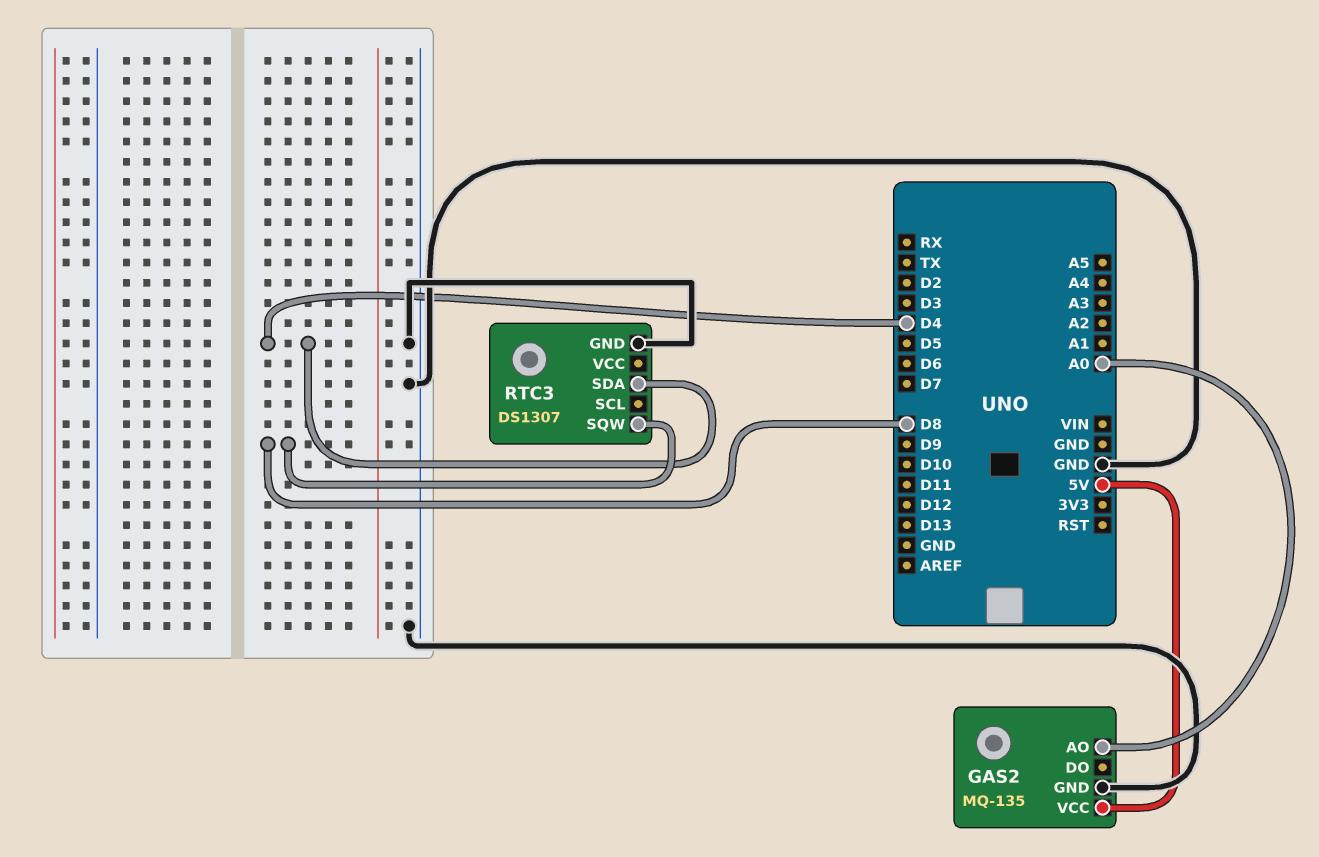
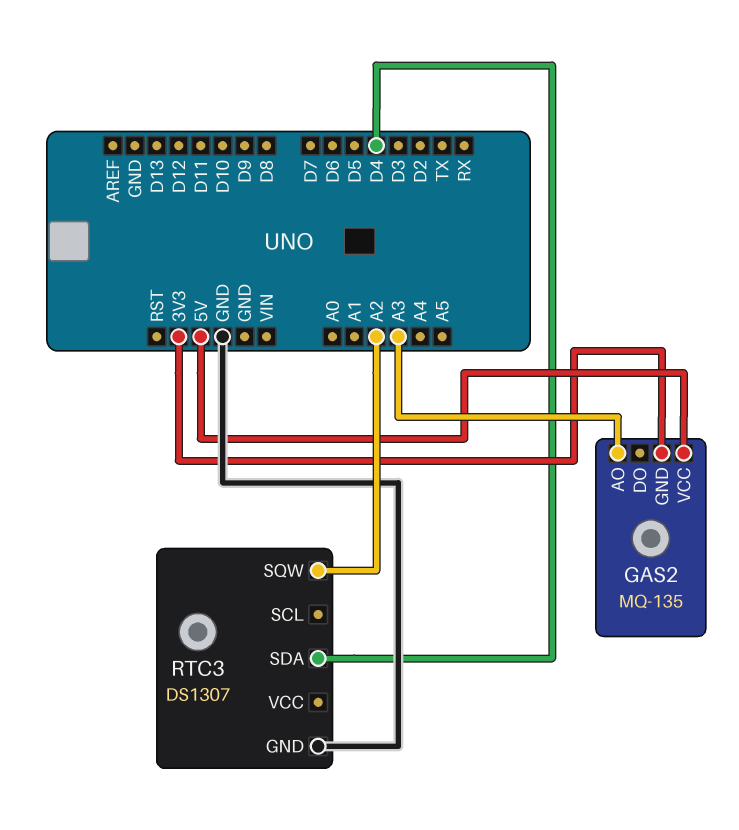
GAS2 pin AO: A0 -> A3
GAS2 pin GND: GND -> 3V3
RTC3 pin SQW: D8 -> A2

